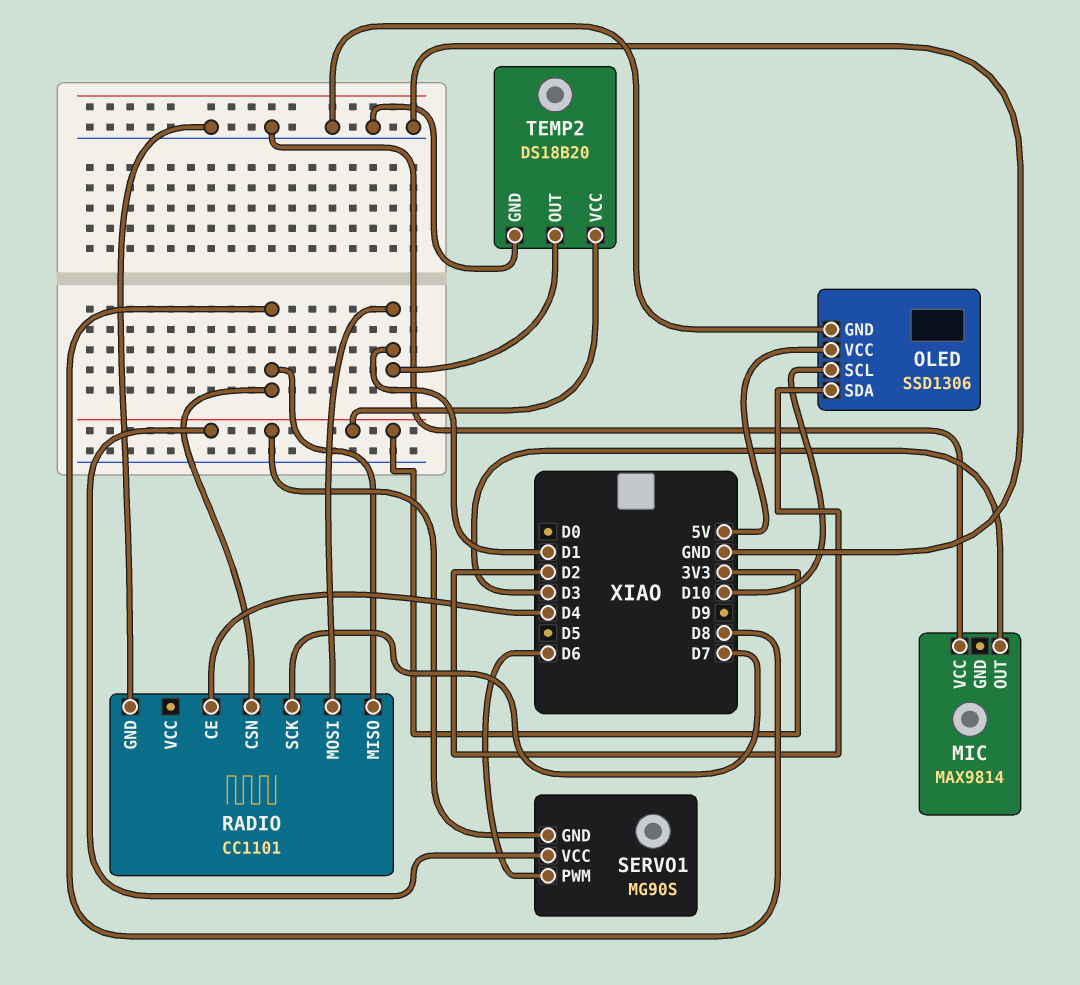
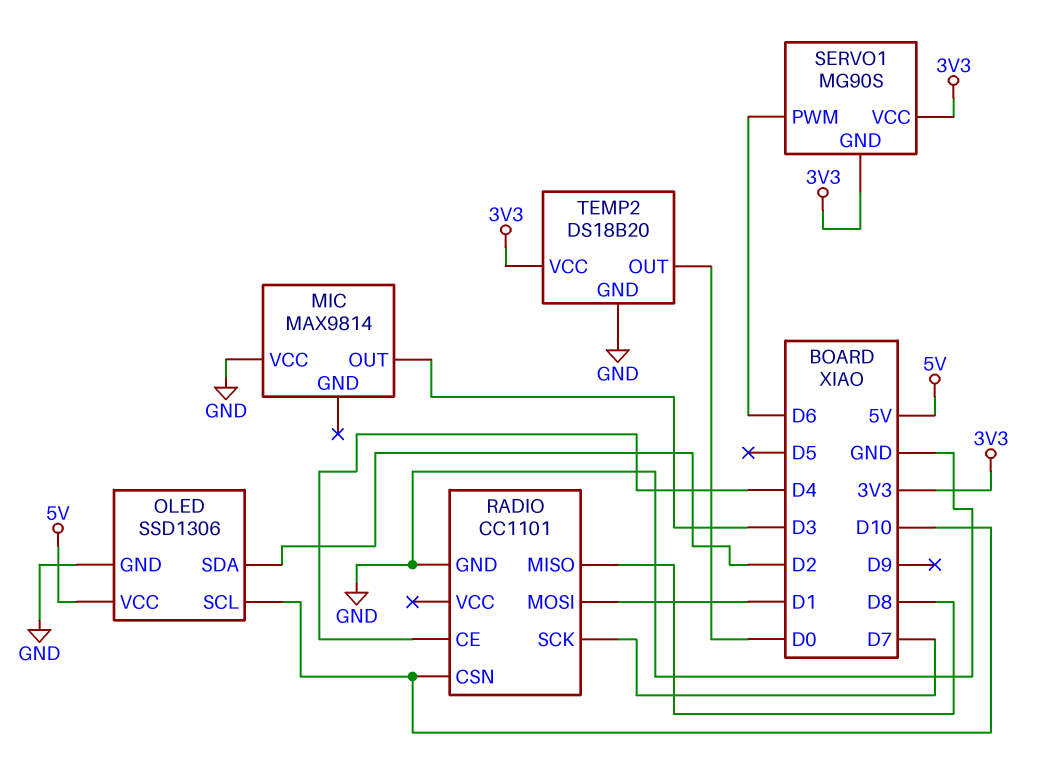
RADIO pin CSN: D8 -> D10
TEMP2 pin OUT: D1 -> D0

